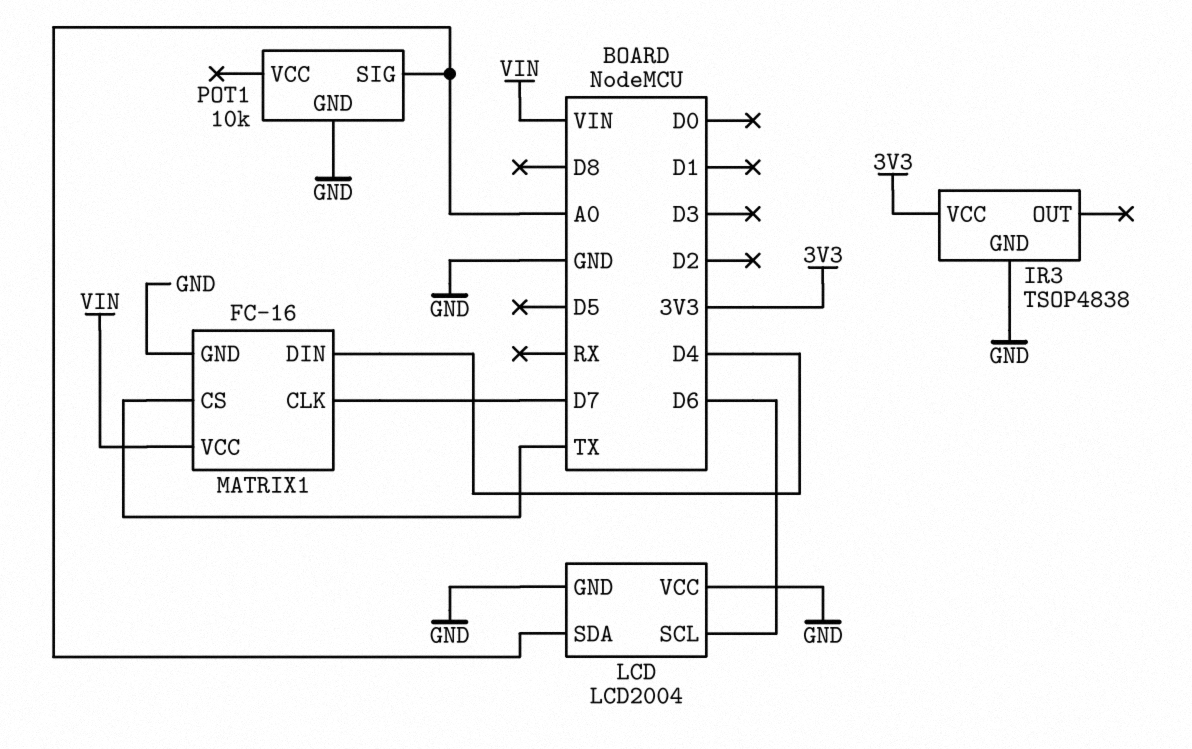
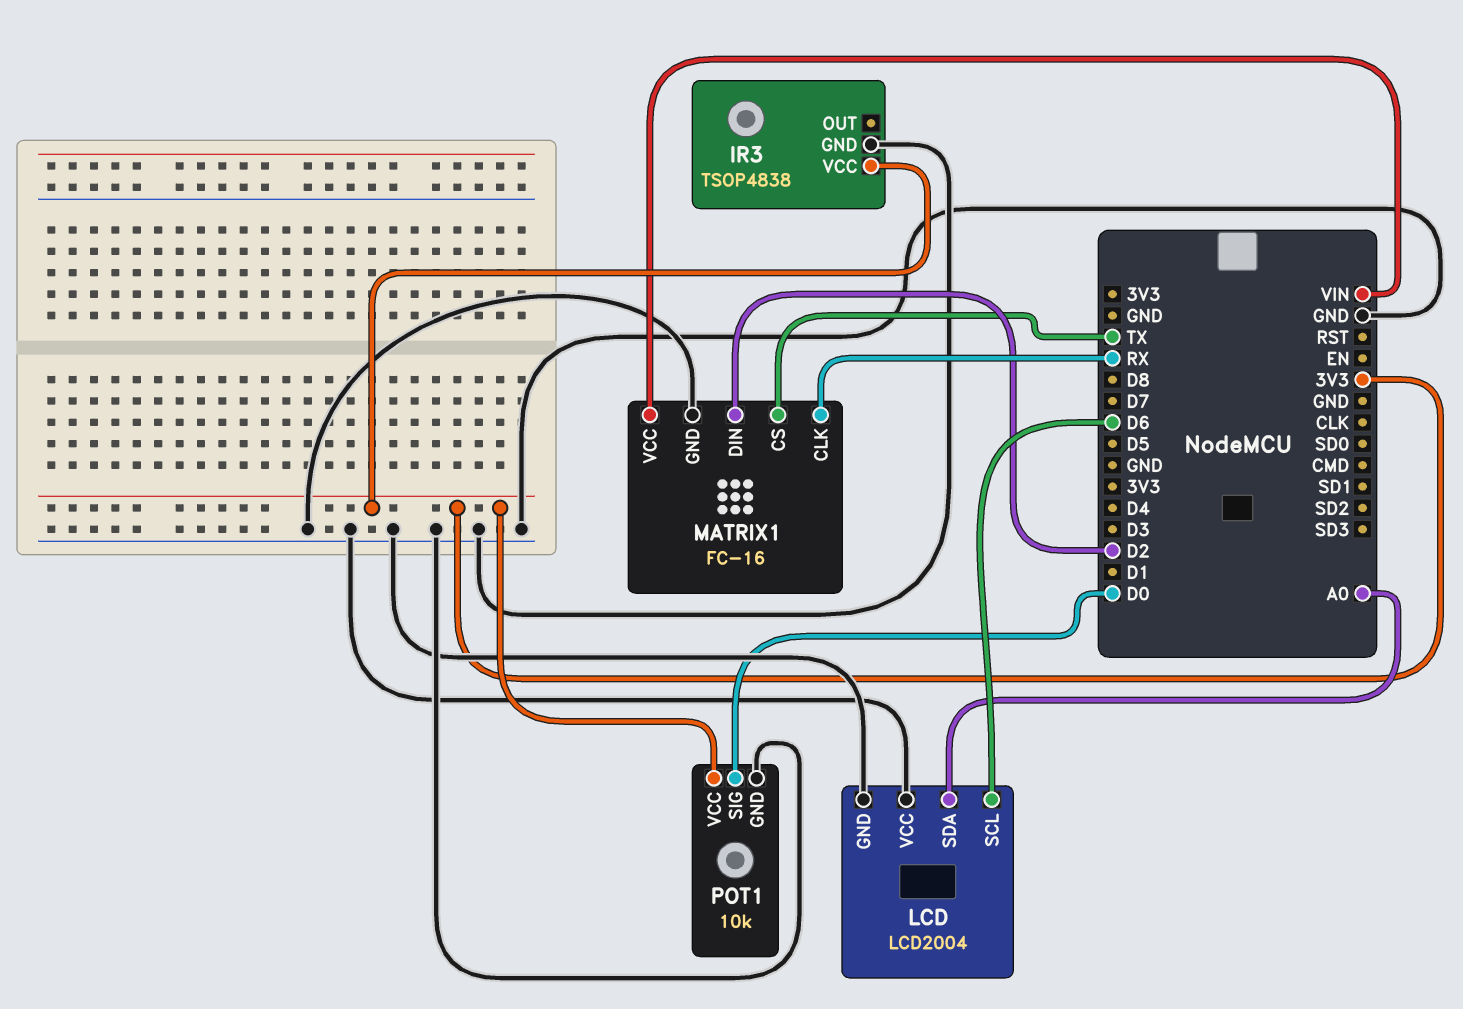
MATRIX1 pin CLK: D7 -> RX
MATRIX1 pin DIN: D4 -> D2
POT1 pin SIG: A0 -> D0
POT1 pin VCC: none -> 3V3

